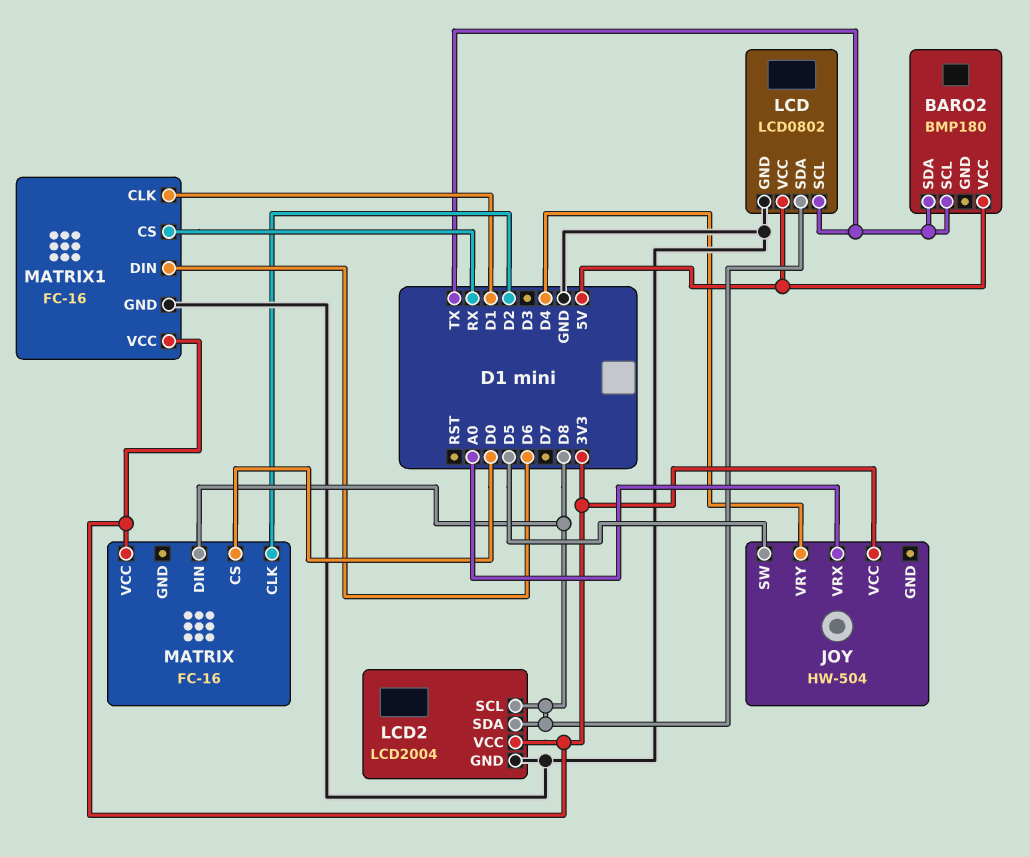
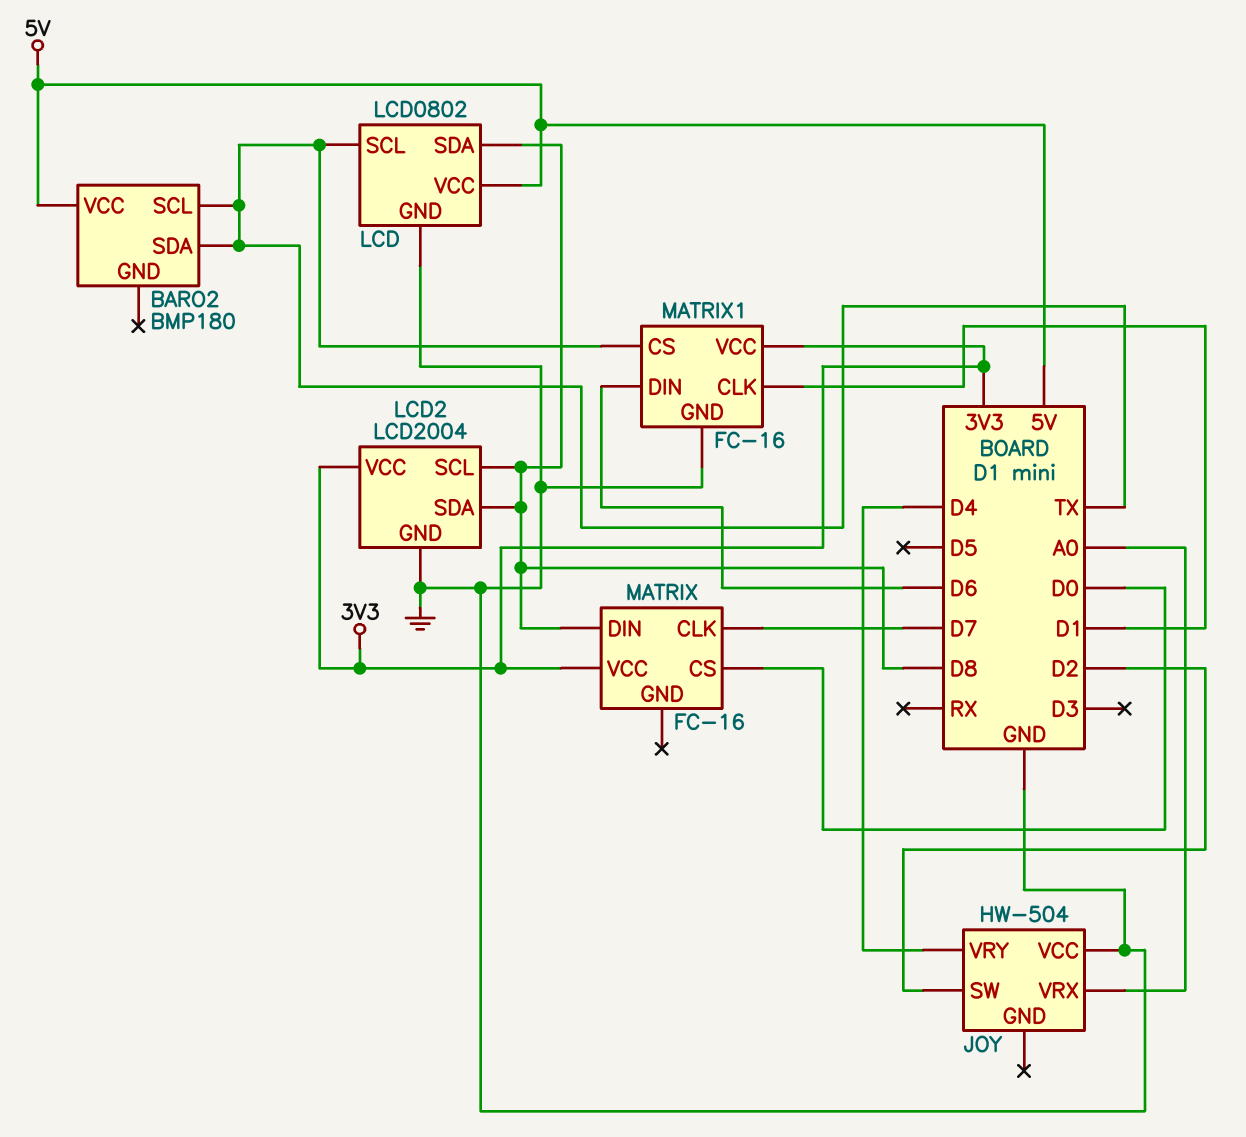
JOY pin SW: D5 -> D2
JOY pin VCC: 3V3 -> GND
MATRIX pin CLK: D2 -> D7
MATRIX1 pin CS: RX -> TX

